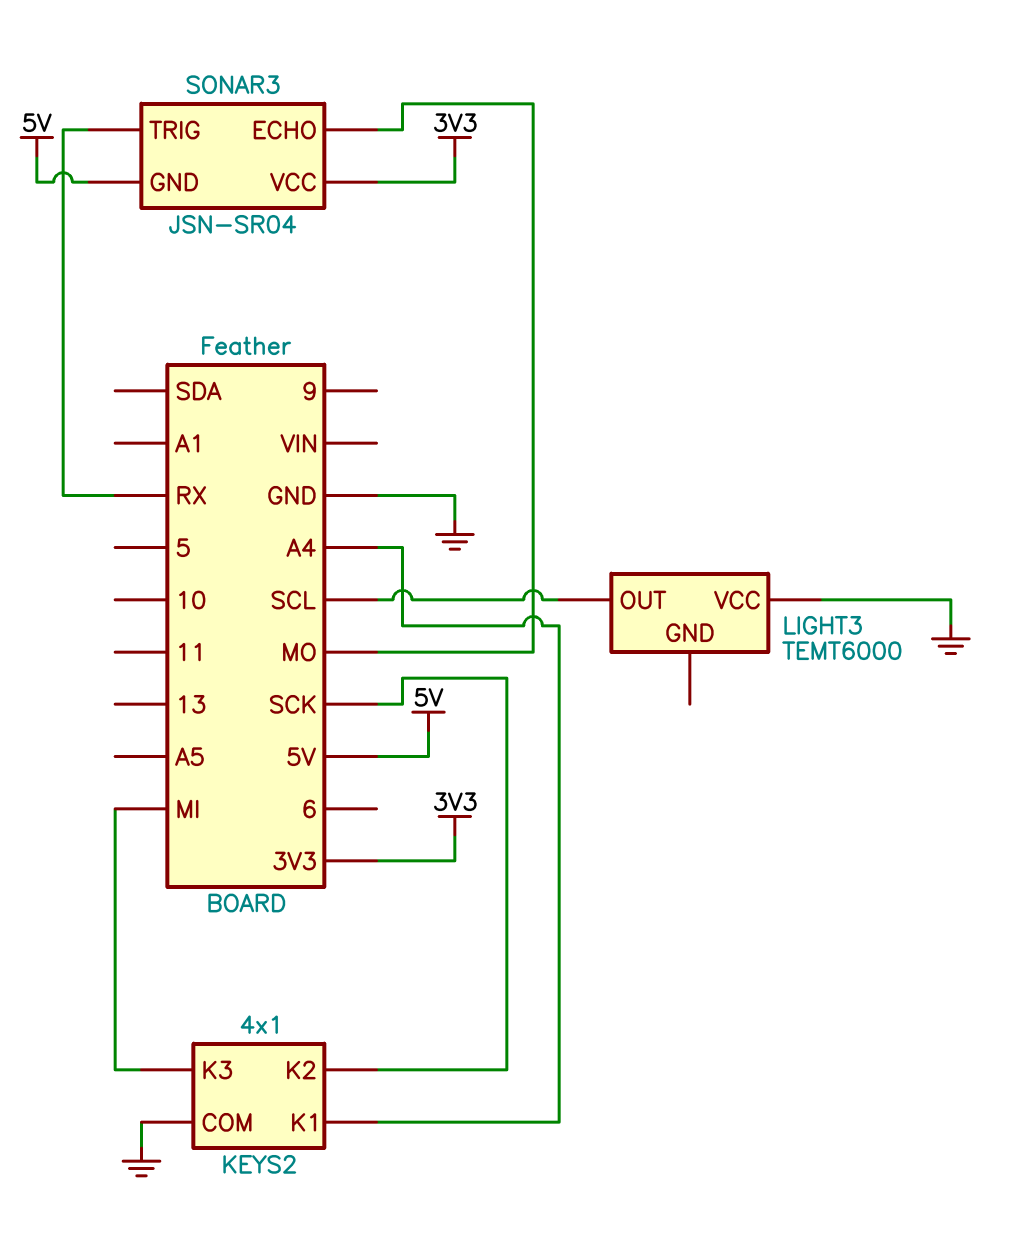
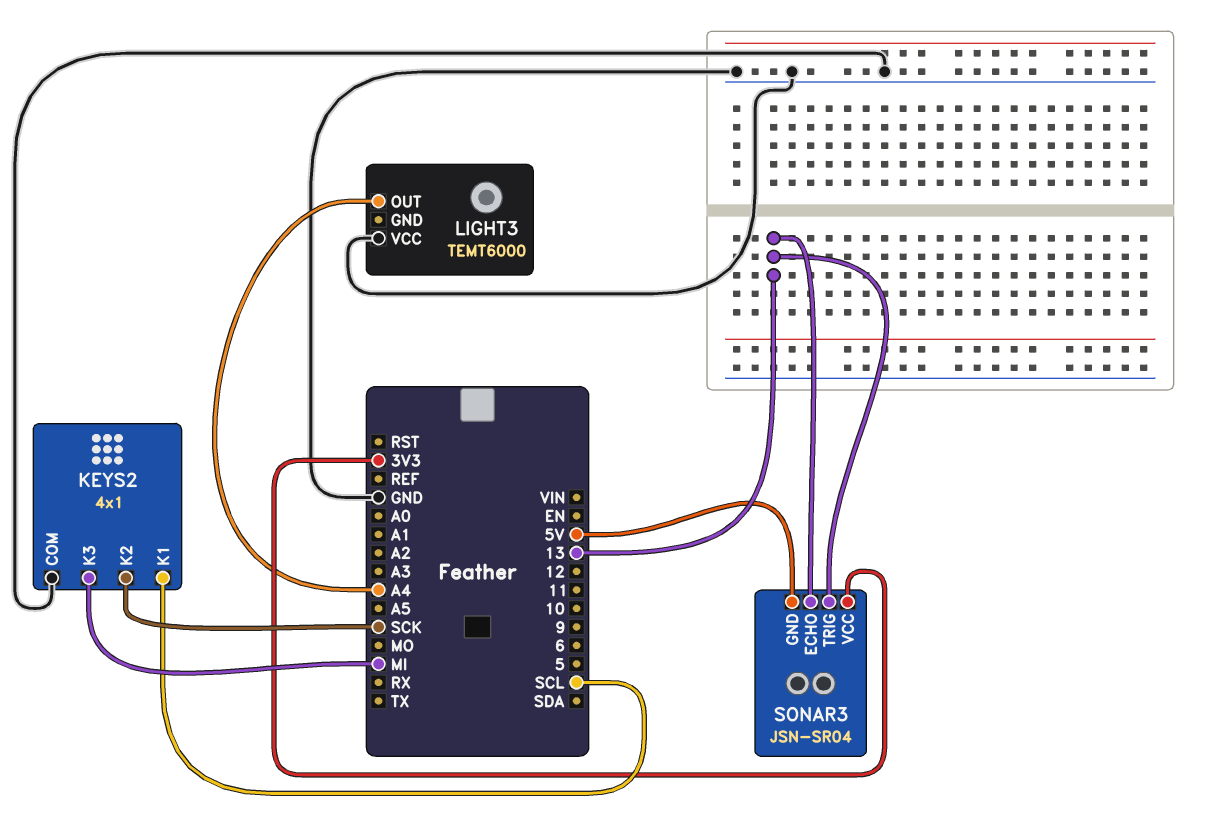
KEYS2 pin K1: A4 -> SCL
LIGHT3 pin OUT: SCL -> A4
SONAR3 pin ECHO: MO -> 13
SONAR3 pin TRIG: RX -> 13

